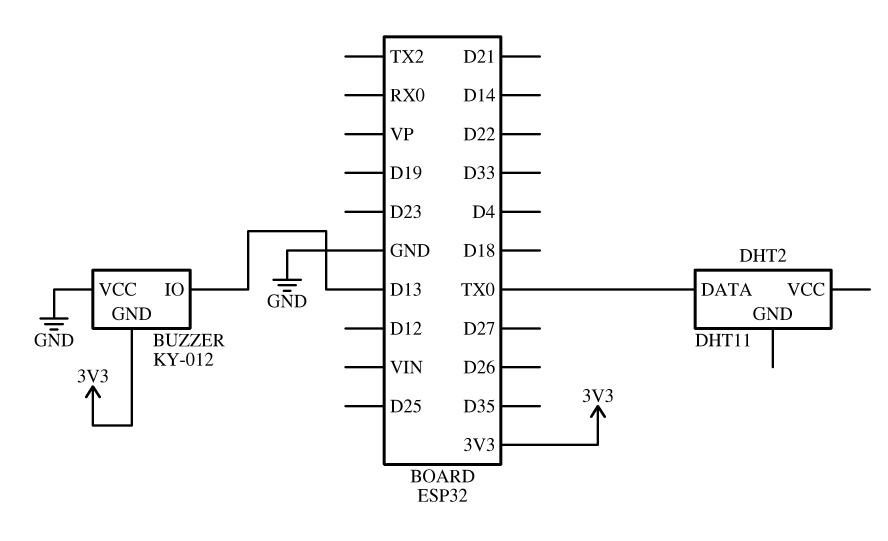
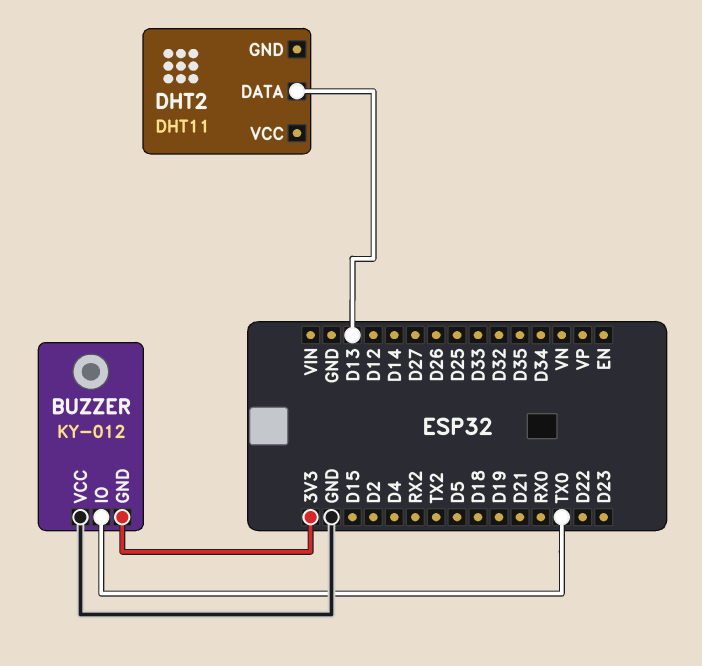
BUZZER pin IO: D13 -> TX0
DHT2 pin DATA: TX0 -> D13

